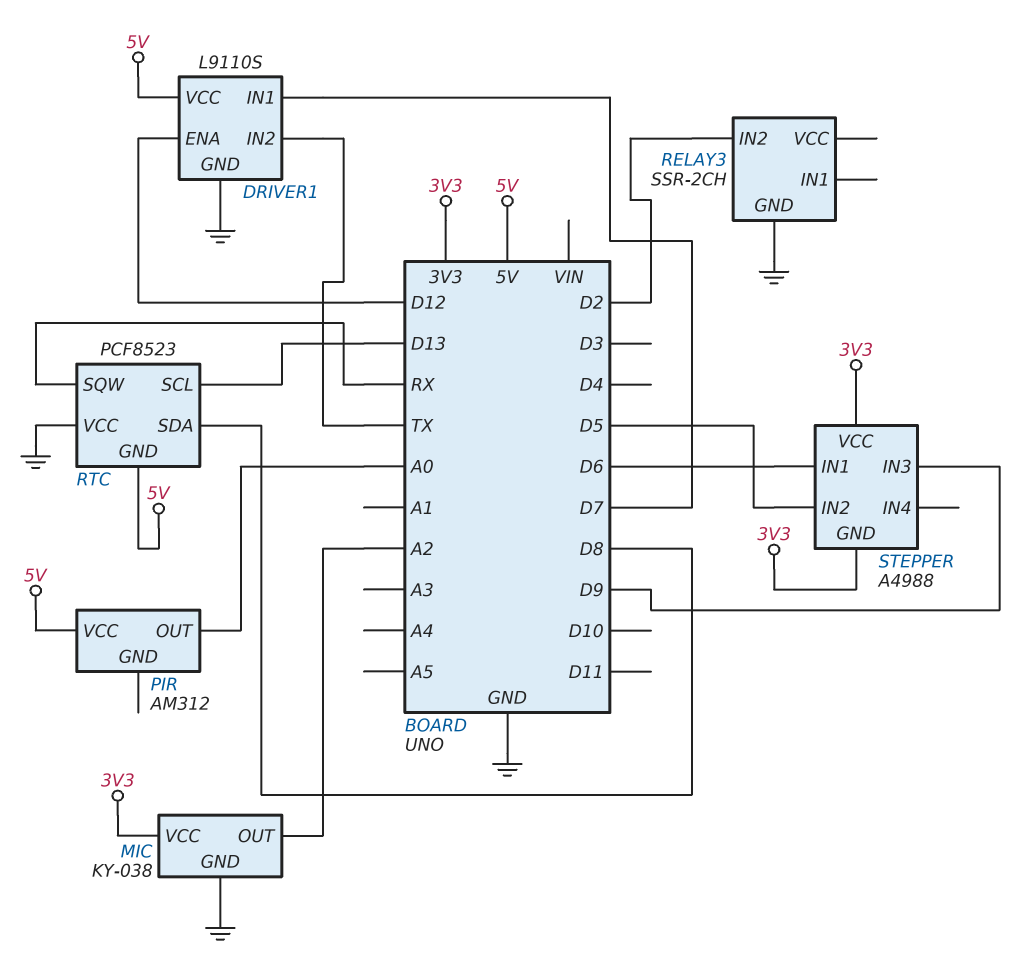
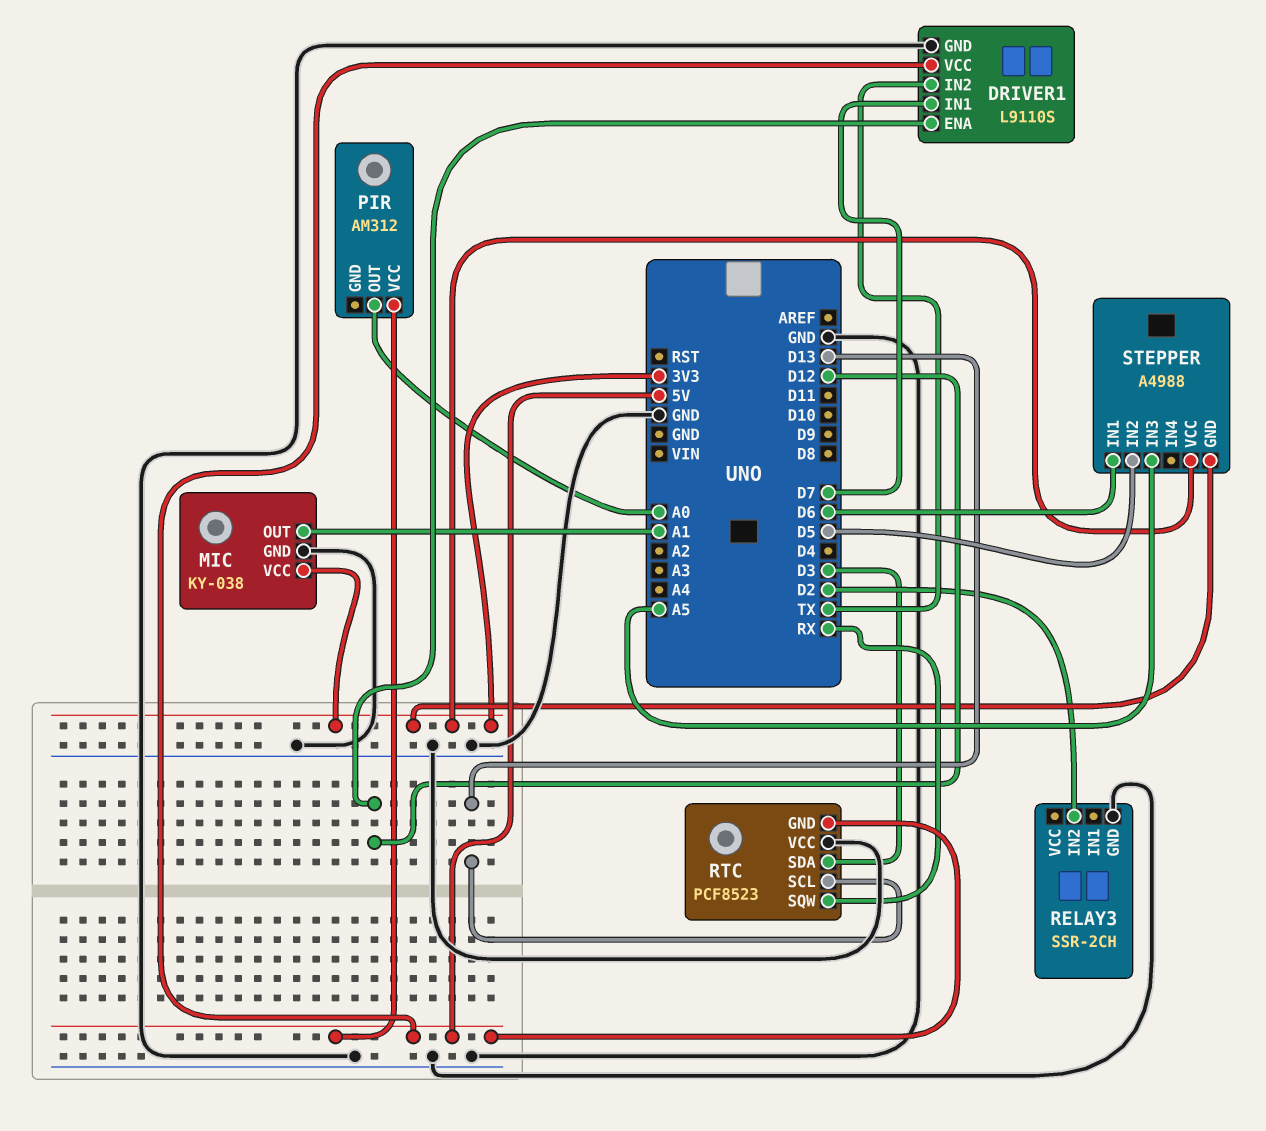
MIC pin OUT: A2 -> A1
RTC pin SDA: D8 -> D3
STEPPER pin IN3: D9 -> A5

